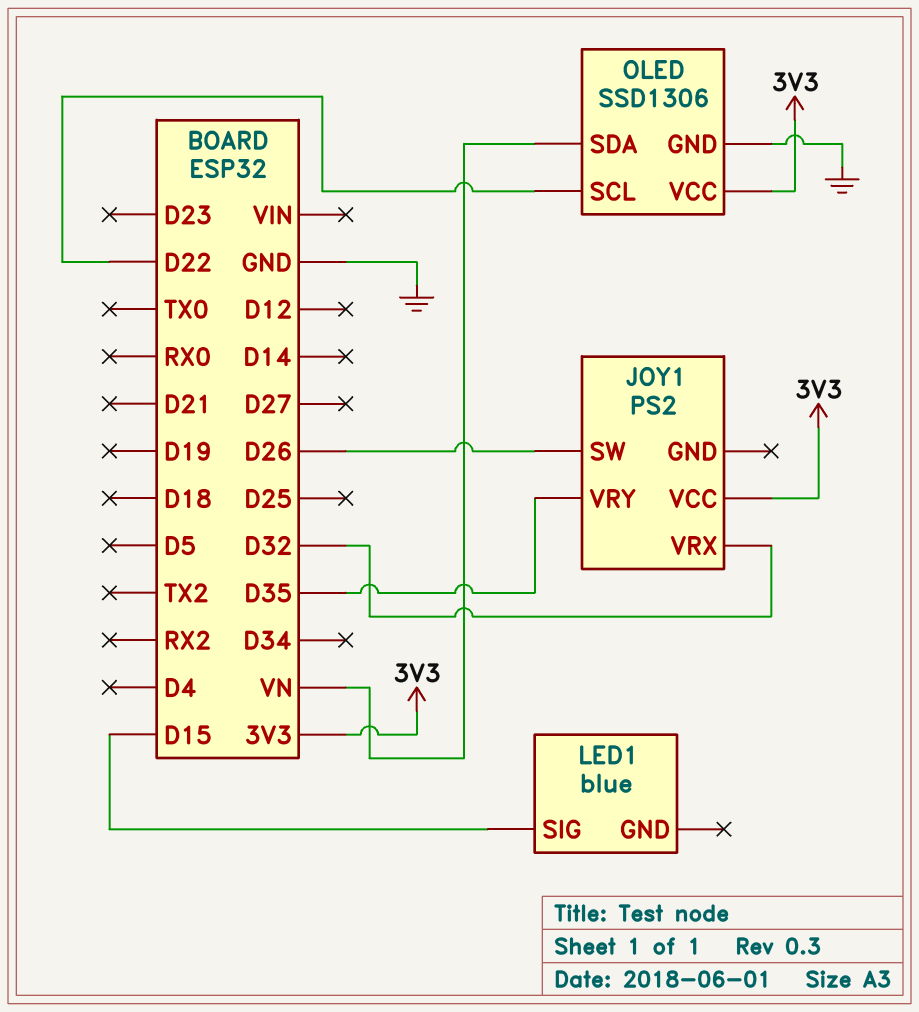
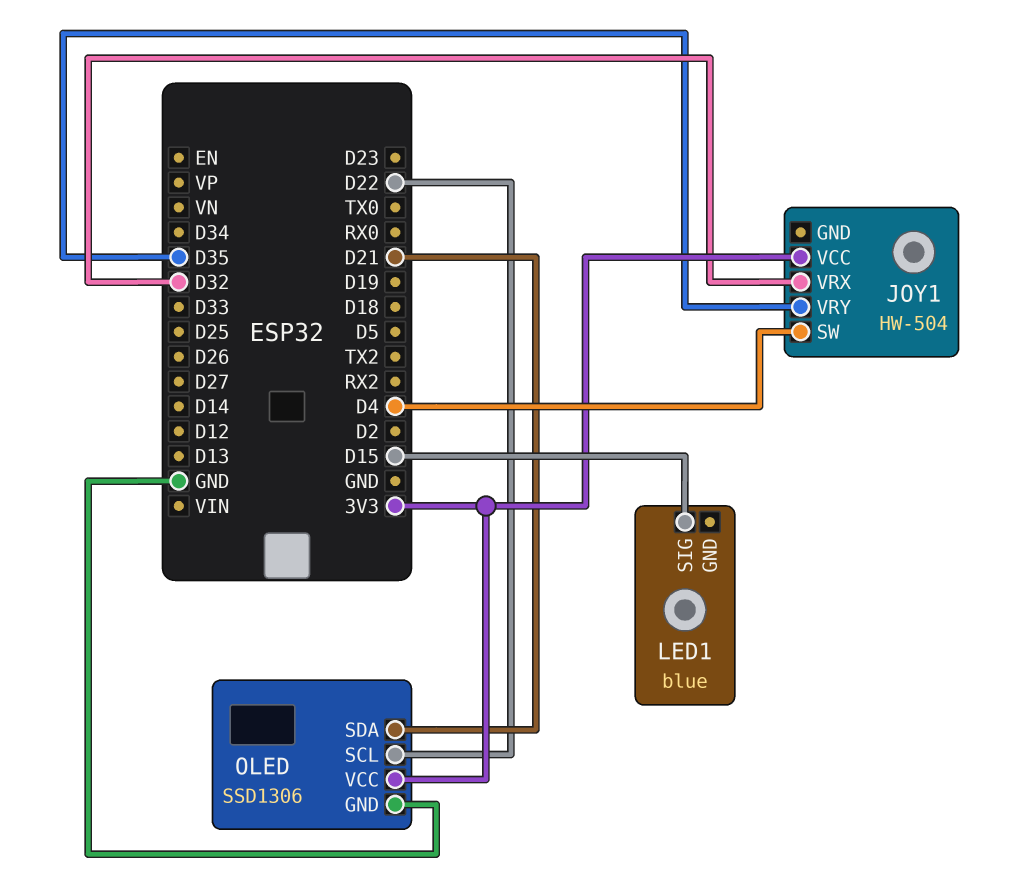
JOY1: PS2 -> HW-504
JOY1 pin SW: D26 -> D4
OLED pin SDA: VN -> D21

